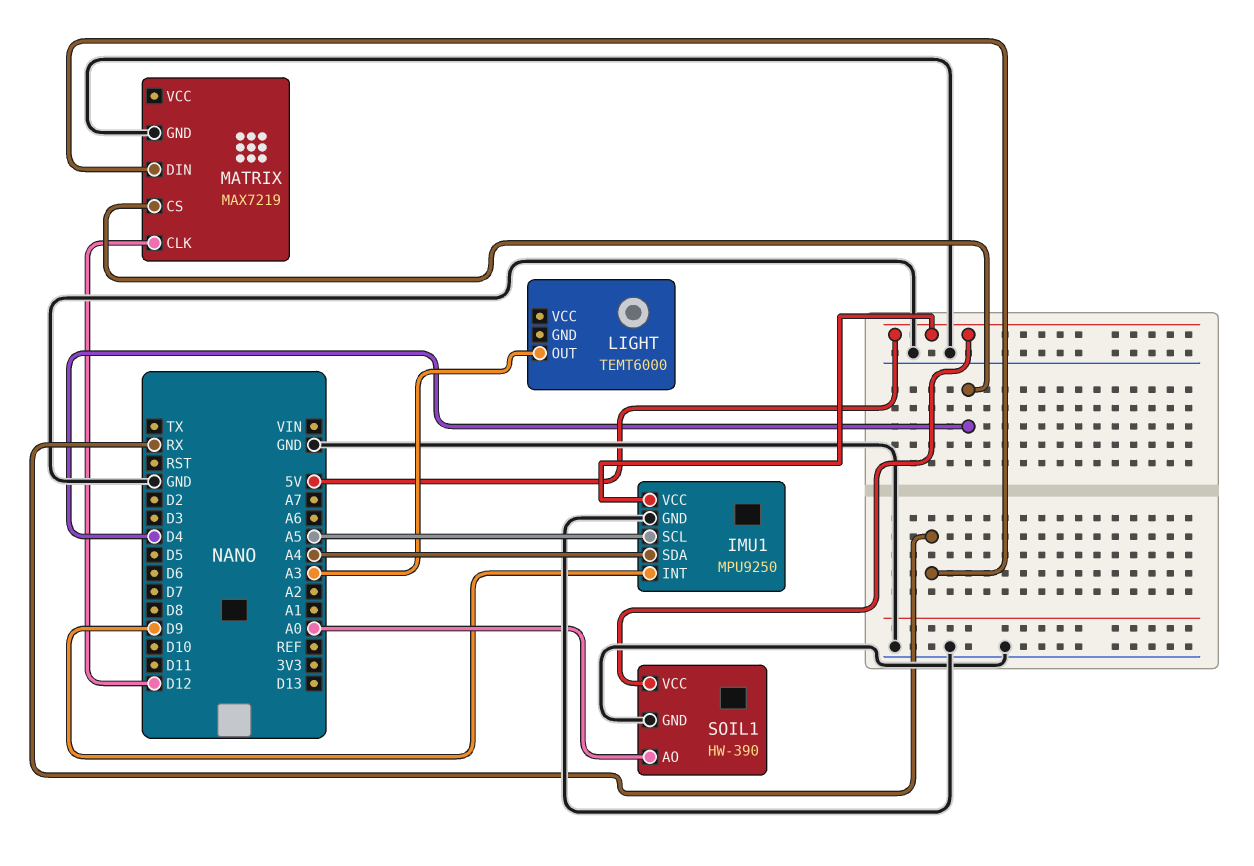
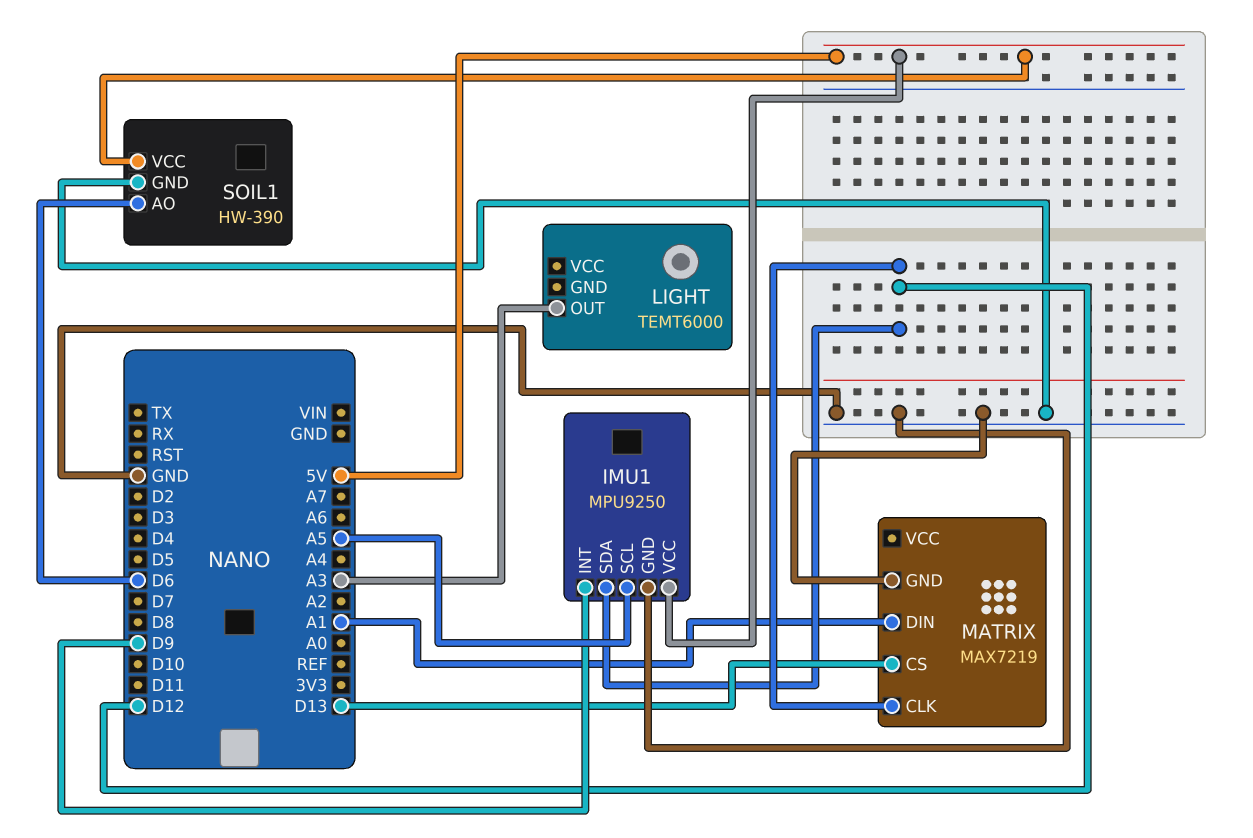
IMU1 pin SDA: A4 -> D12
MATRIX pin CS: D4 -> D13
MATRIX pin DIN: RX -> A1
SOIL1 pin AO: A0 -> D6

